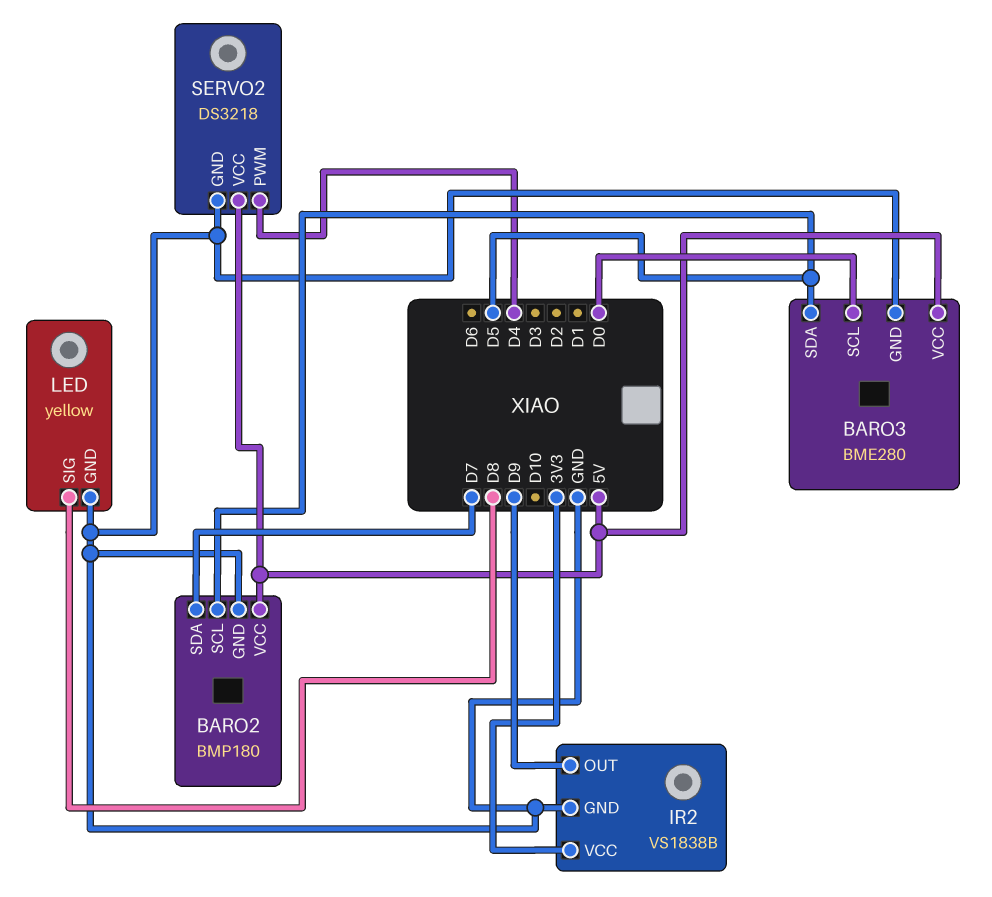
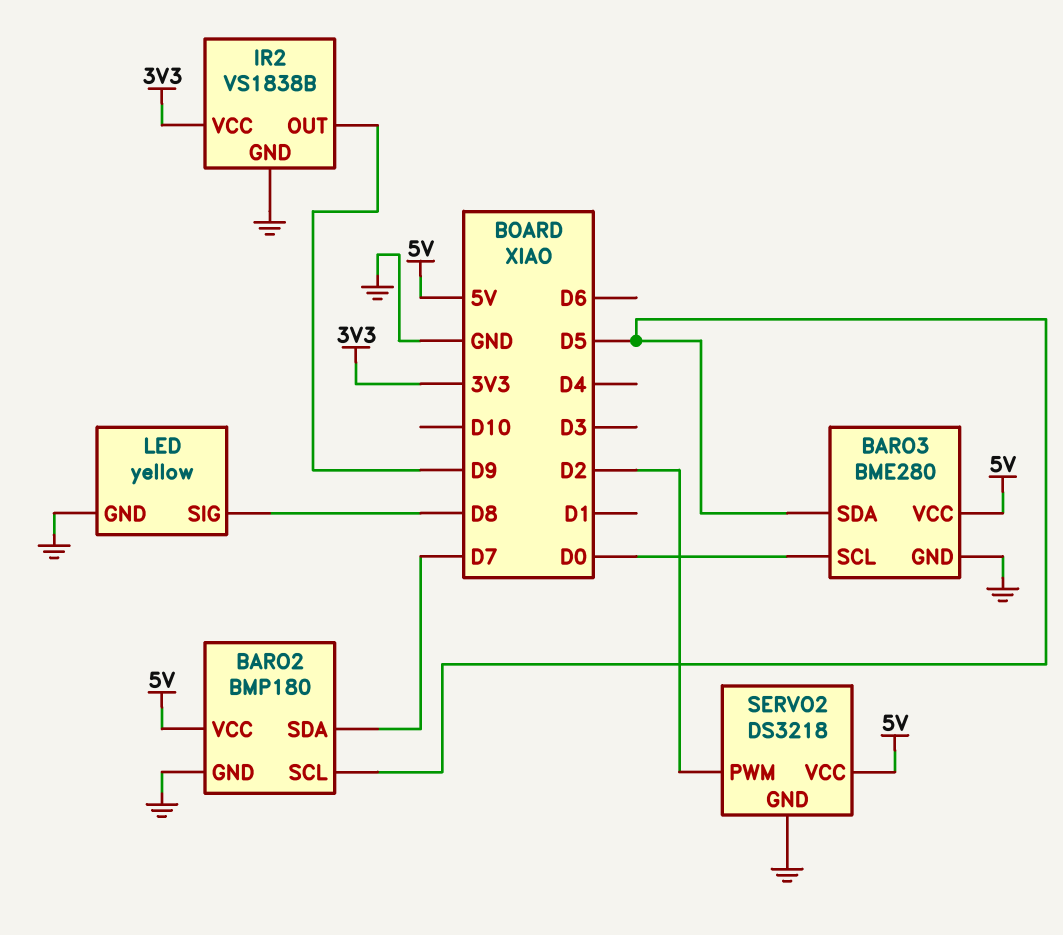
SERVO2 pin PWM: D4 -> D2

